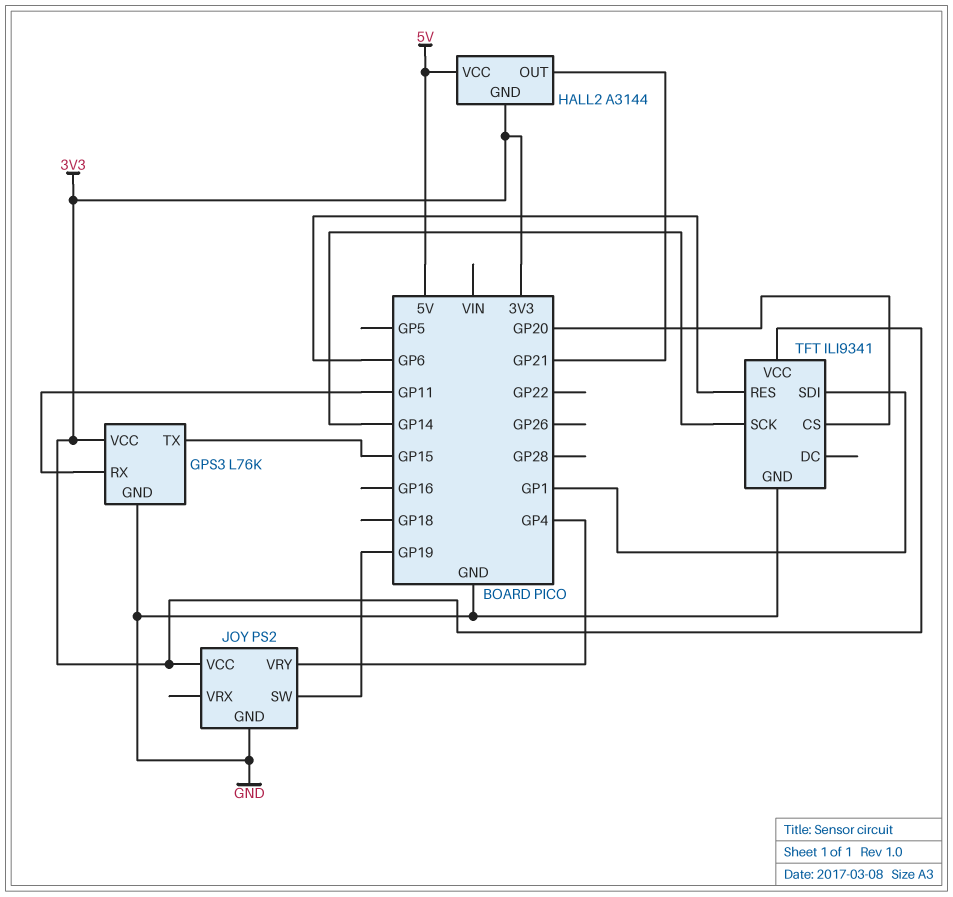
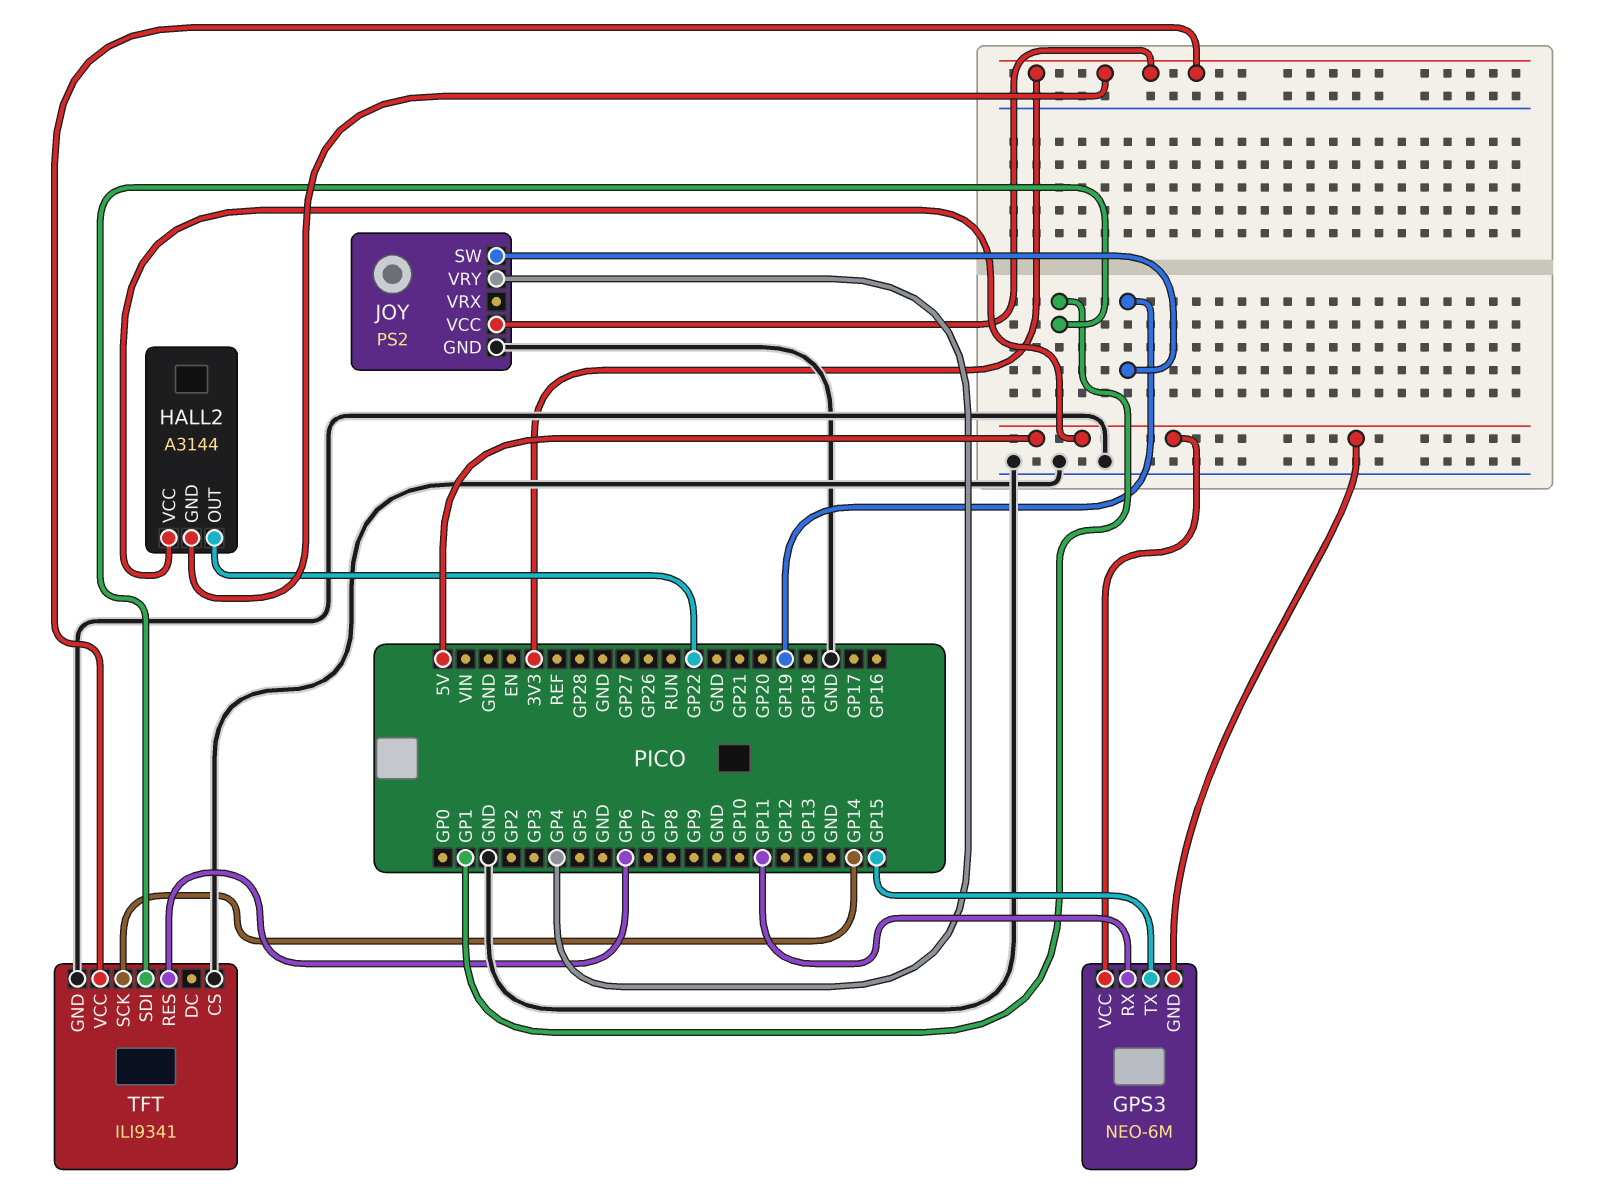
GPS3: L76K -> NEO-6M
GPS3 pin GND: GND -> 5V
GPS3 pin VCC: 3V3 -> 5V
HALL2 pin OUT: GP21 -> GP22
TFT pin CS: GP20 -> GND

